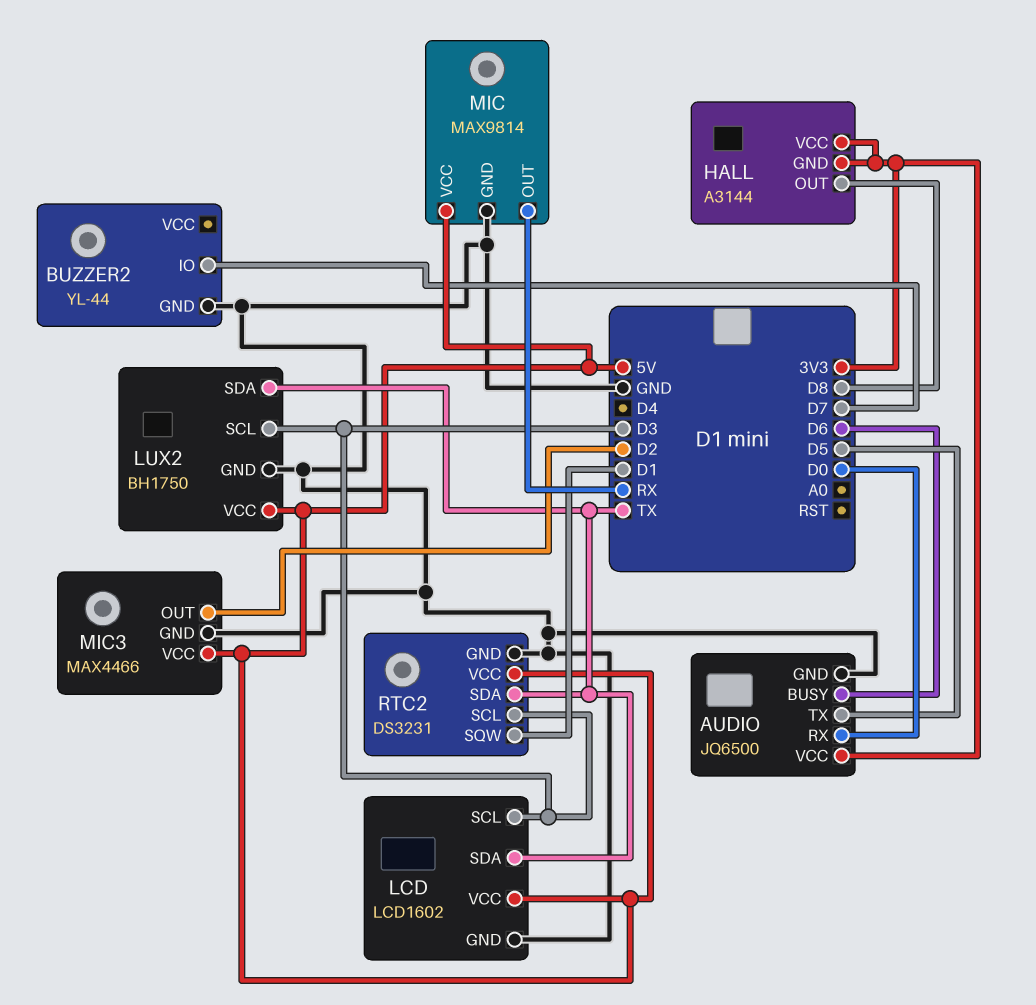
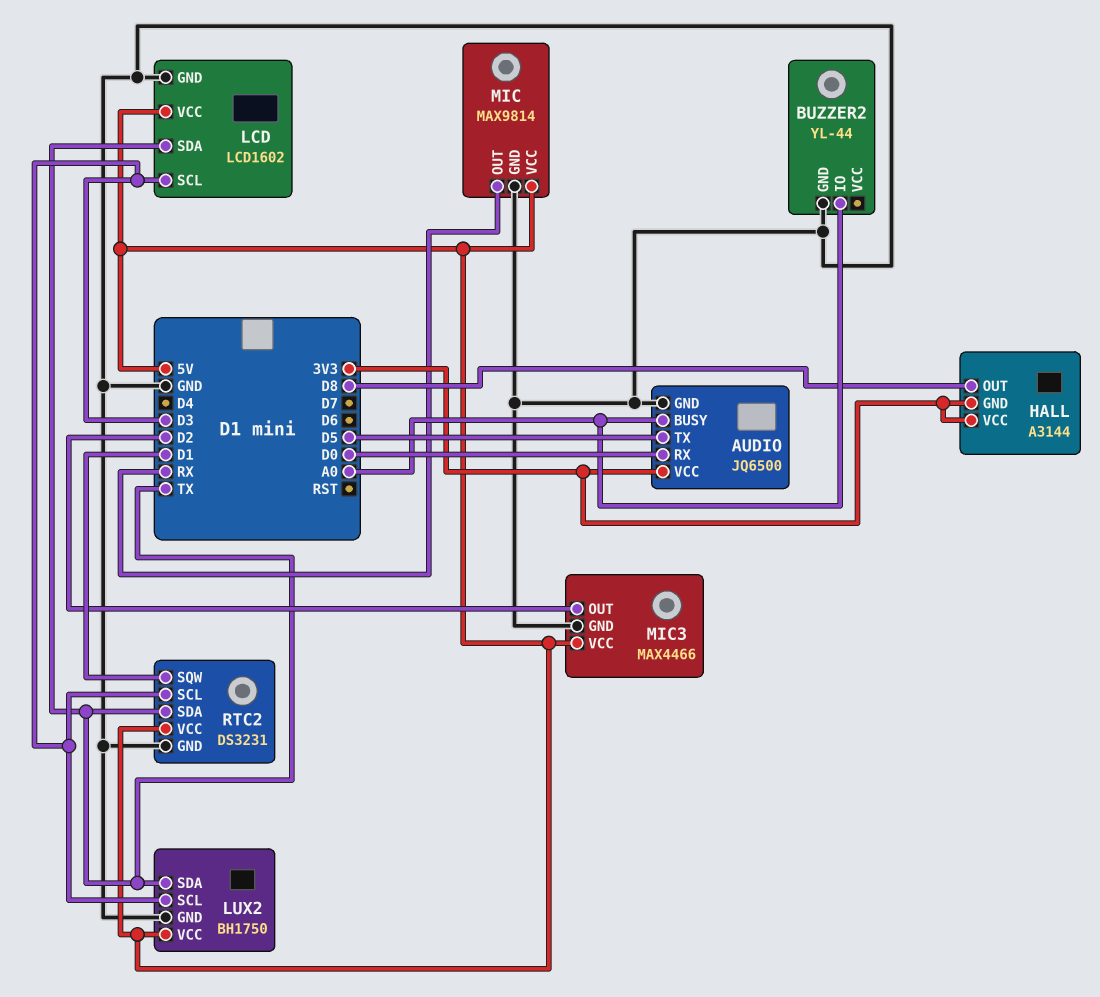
AUDIO pin BUSY: D6 -> A0
BUZZER2 pin IO: D7 -> A0

